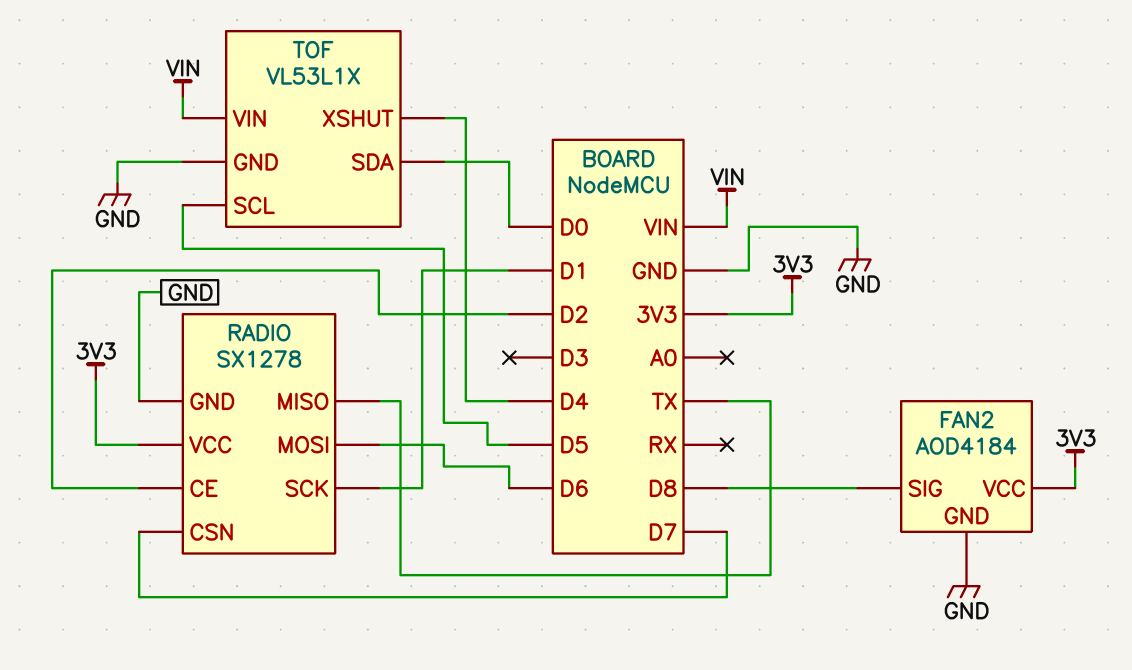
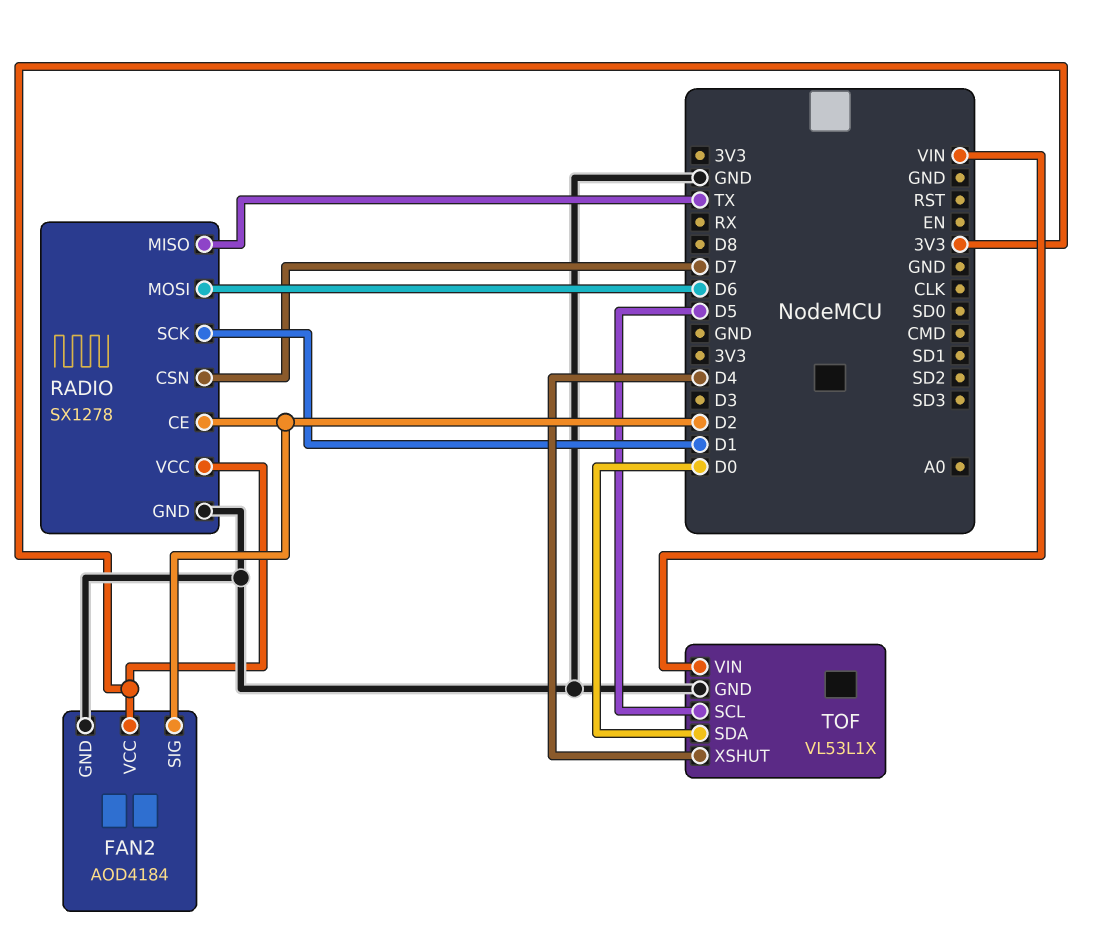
FAN2 pin SIG: D8 -> D2

